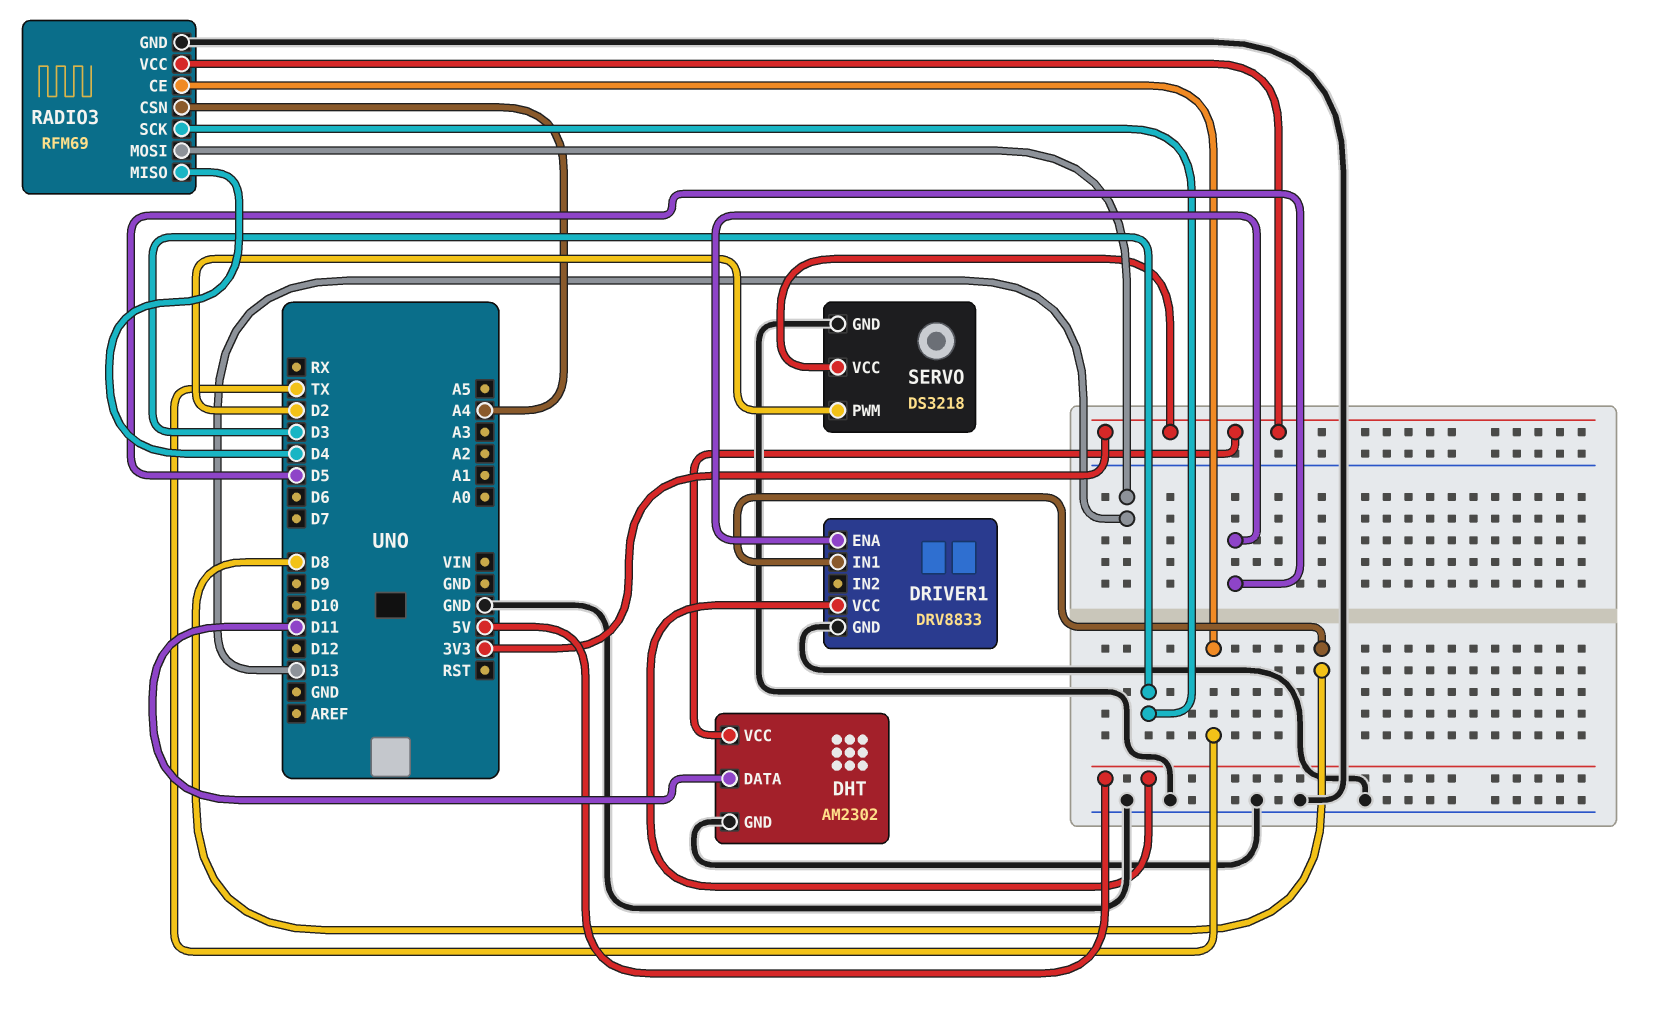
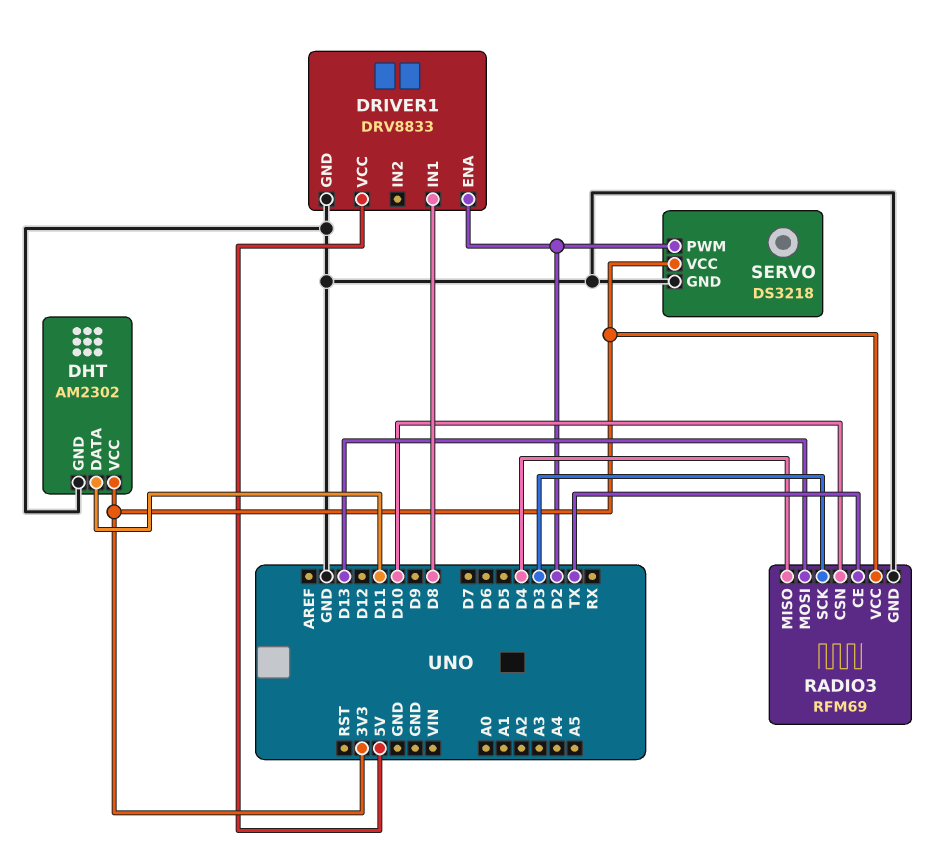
DRIVER1 pin ENA: D5 -> D2
RADIO3 pin CSN: A4 -> D10

